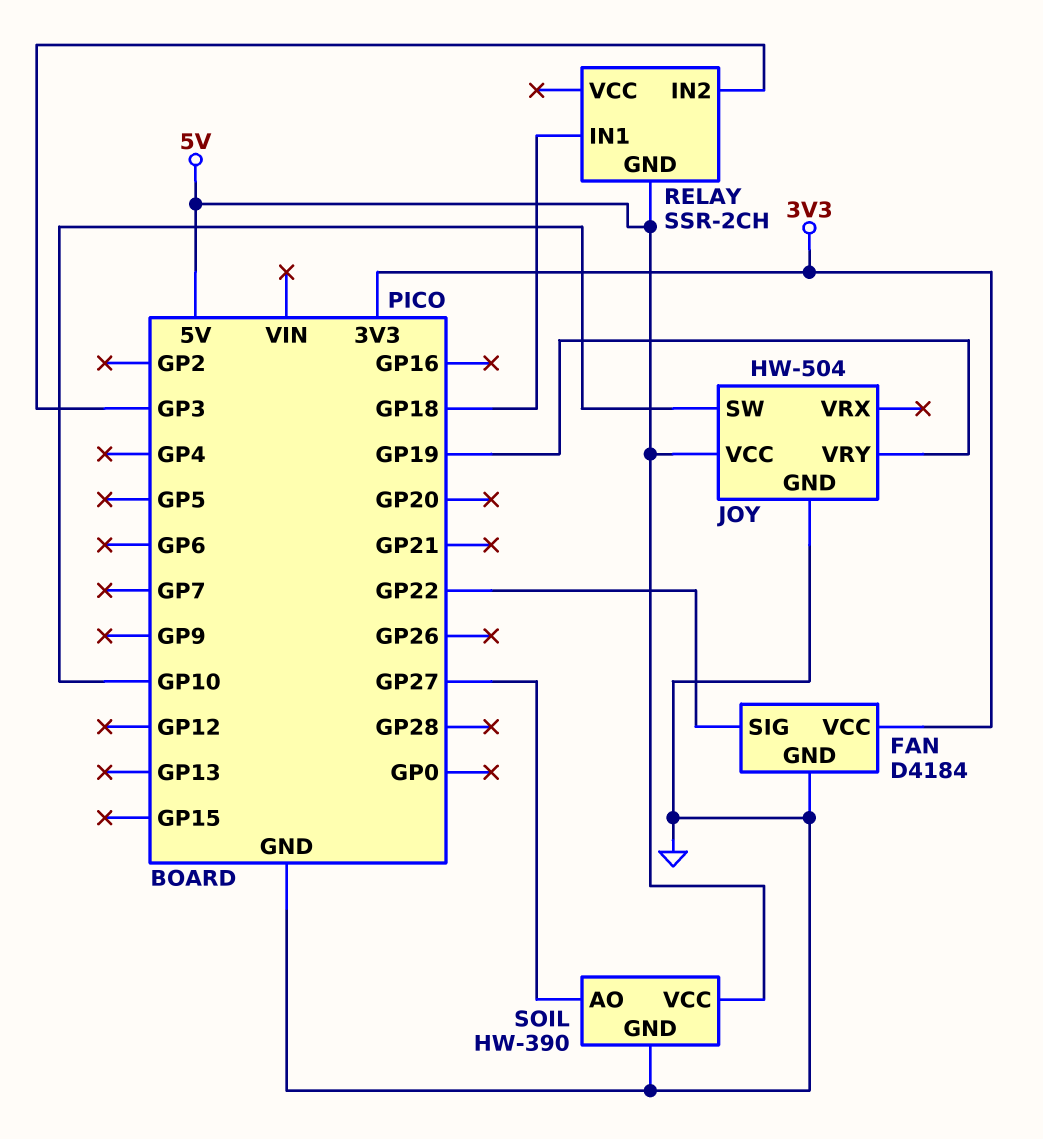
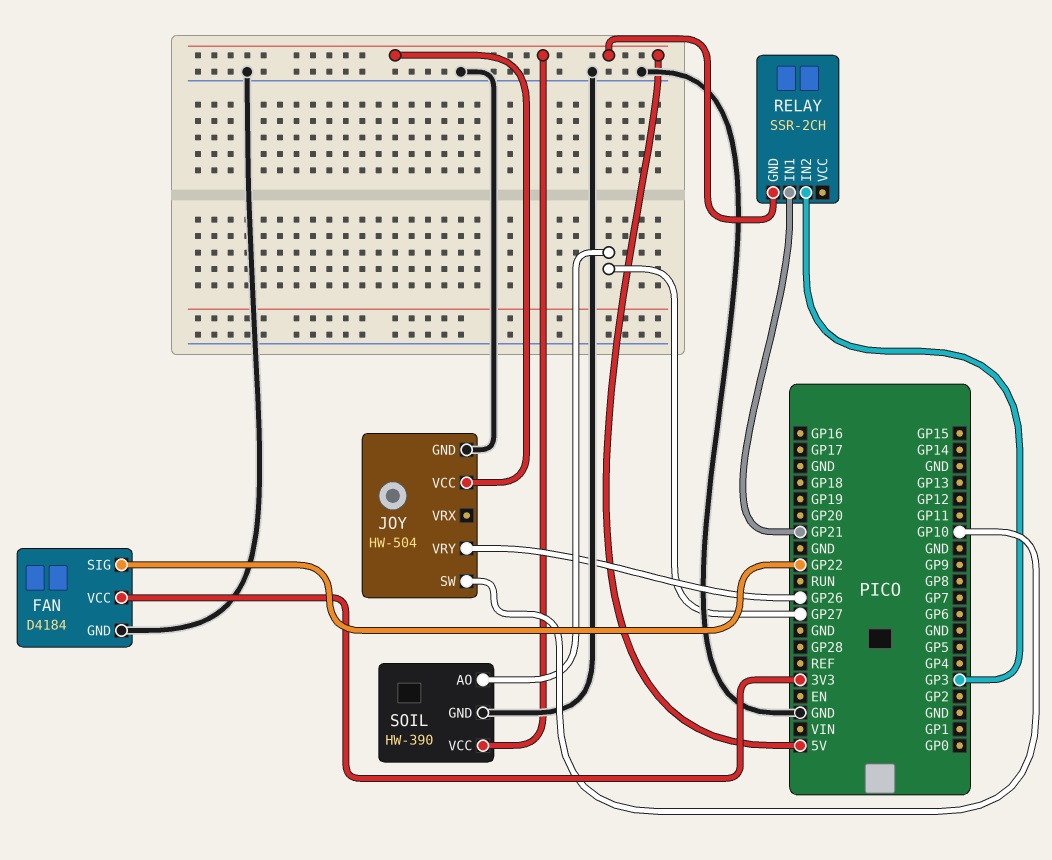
JOY pin VRY: GP19 -> GP26
RELAY pin IN1: GP18 -> GP21

